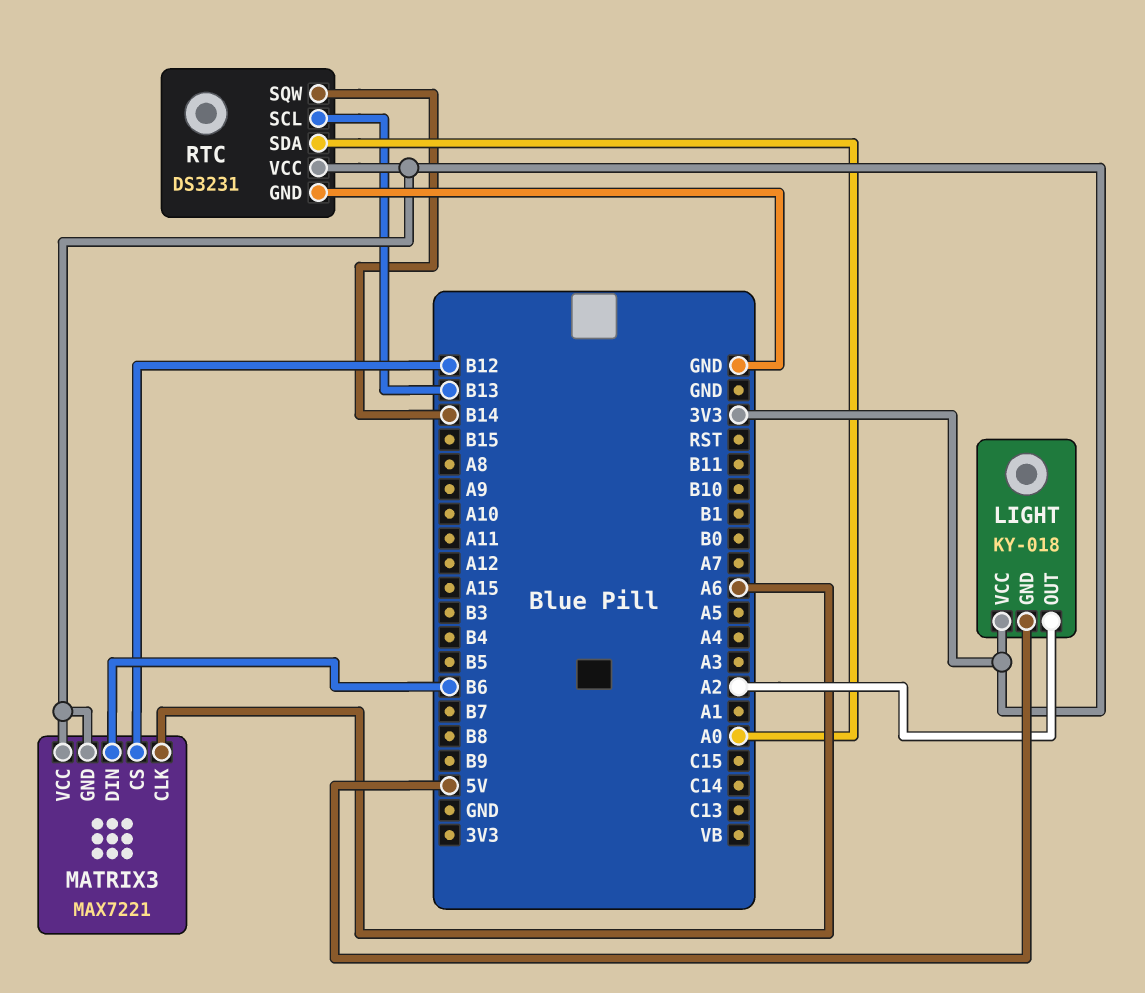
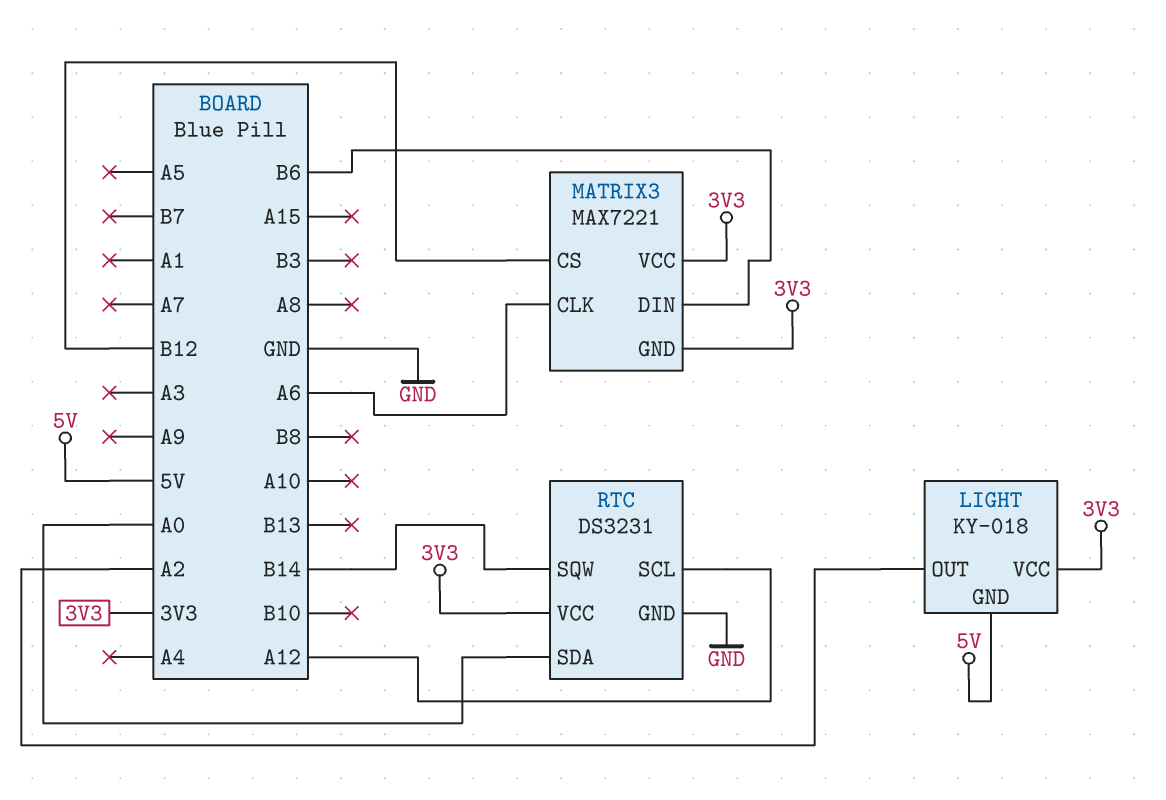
RTC pin SCL: B13 -> A12

